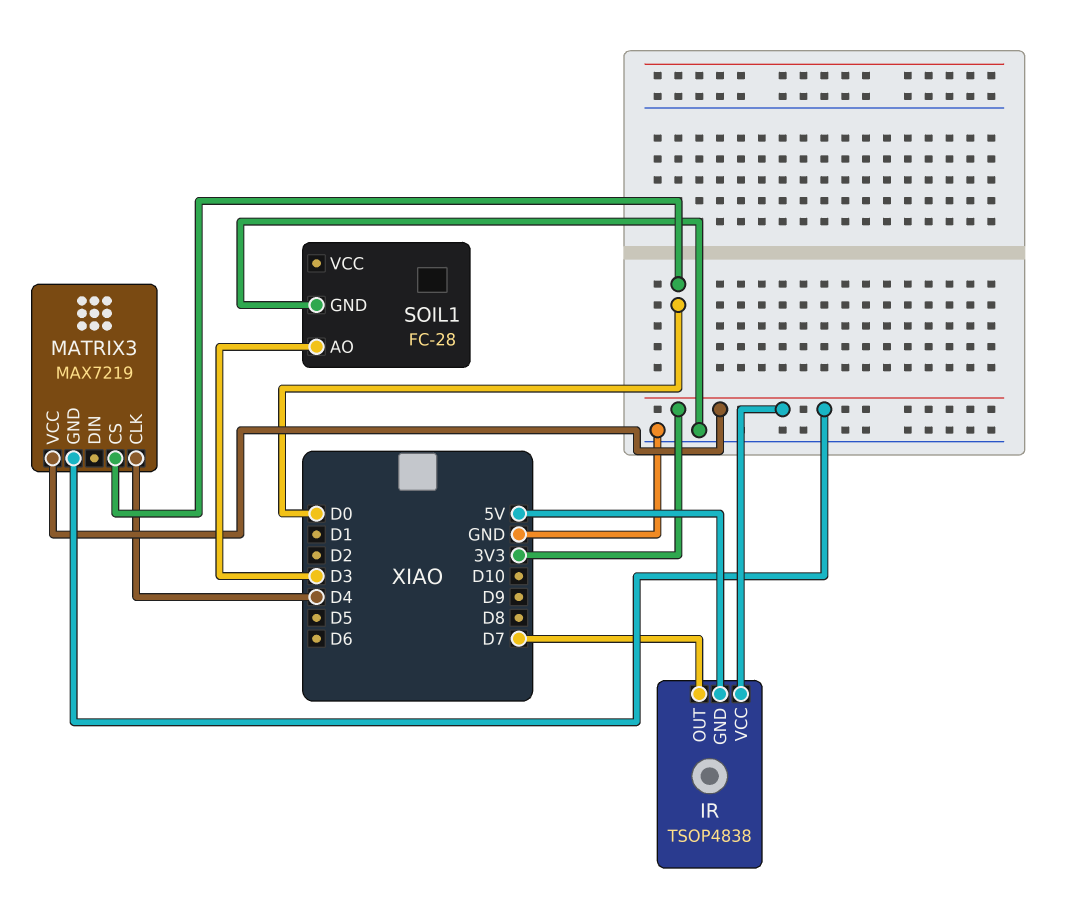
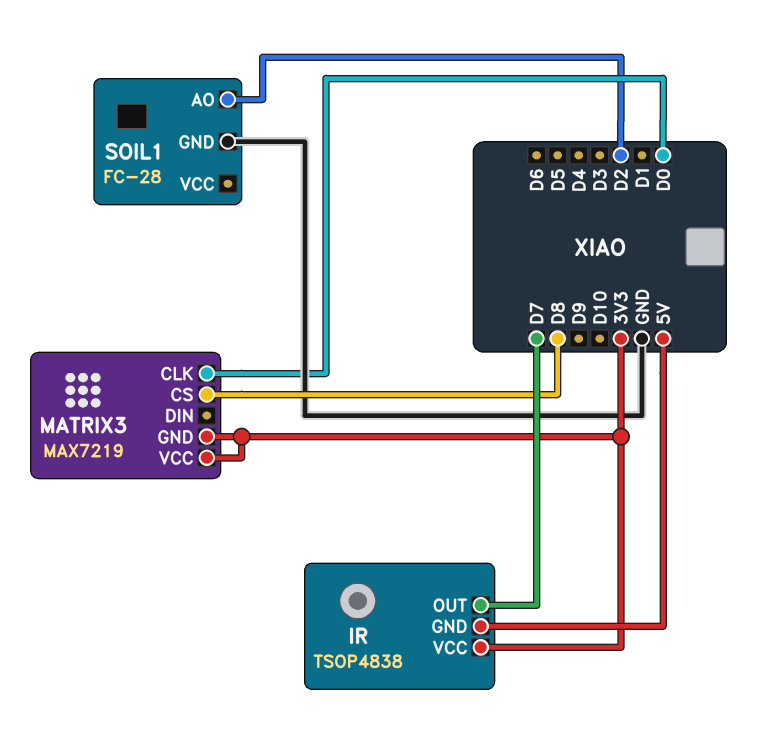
MATRIX3 pin CLK: D4 -> D0
MATRIX3 pin CS: D0 -> D8
SOIL1 pin AO: D3 -> D2

